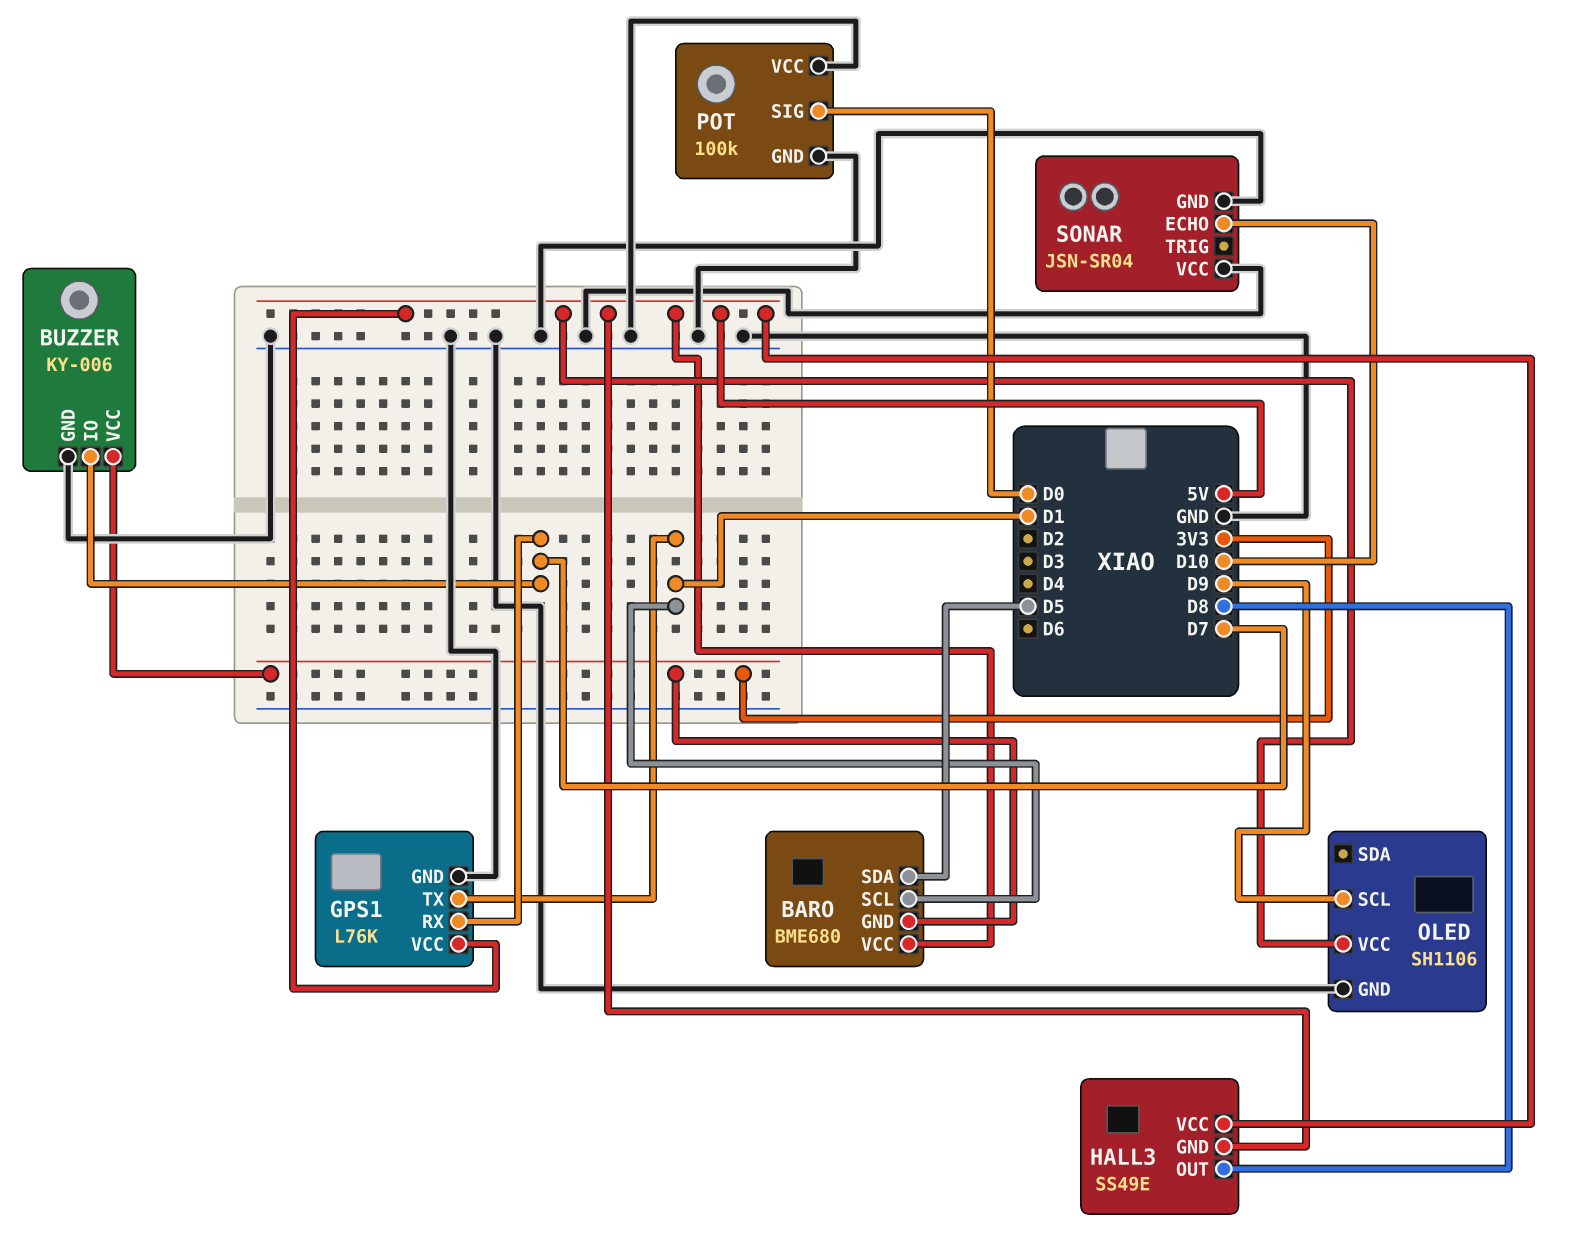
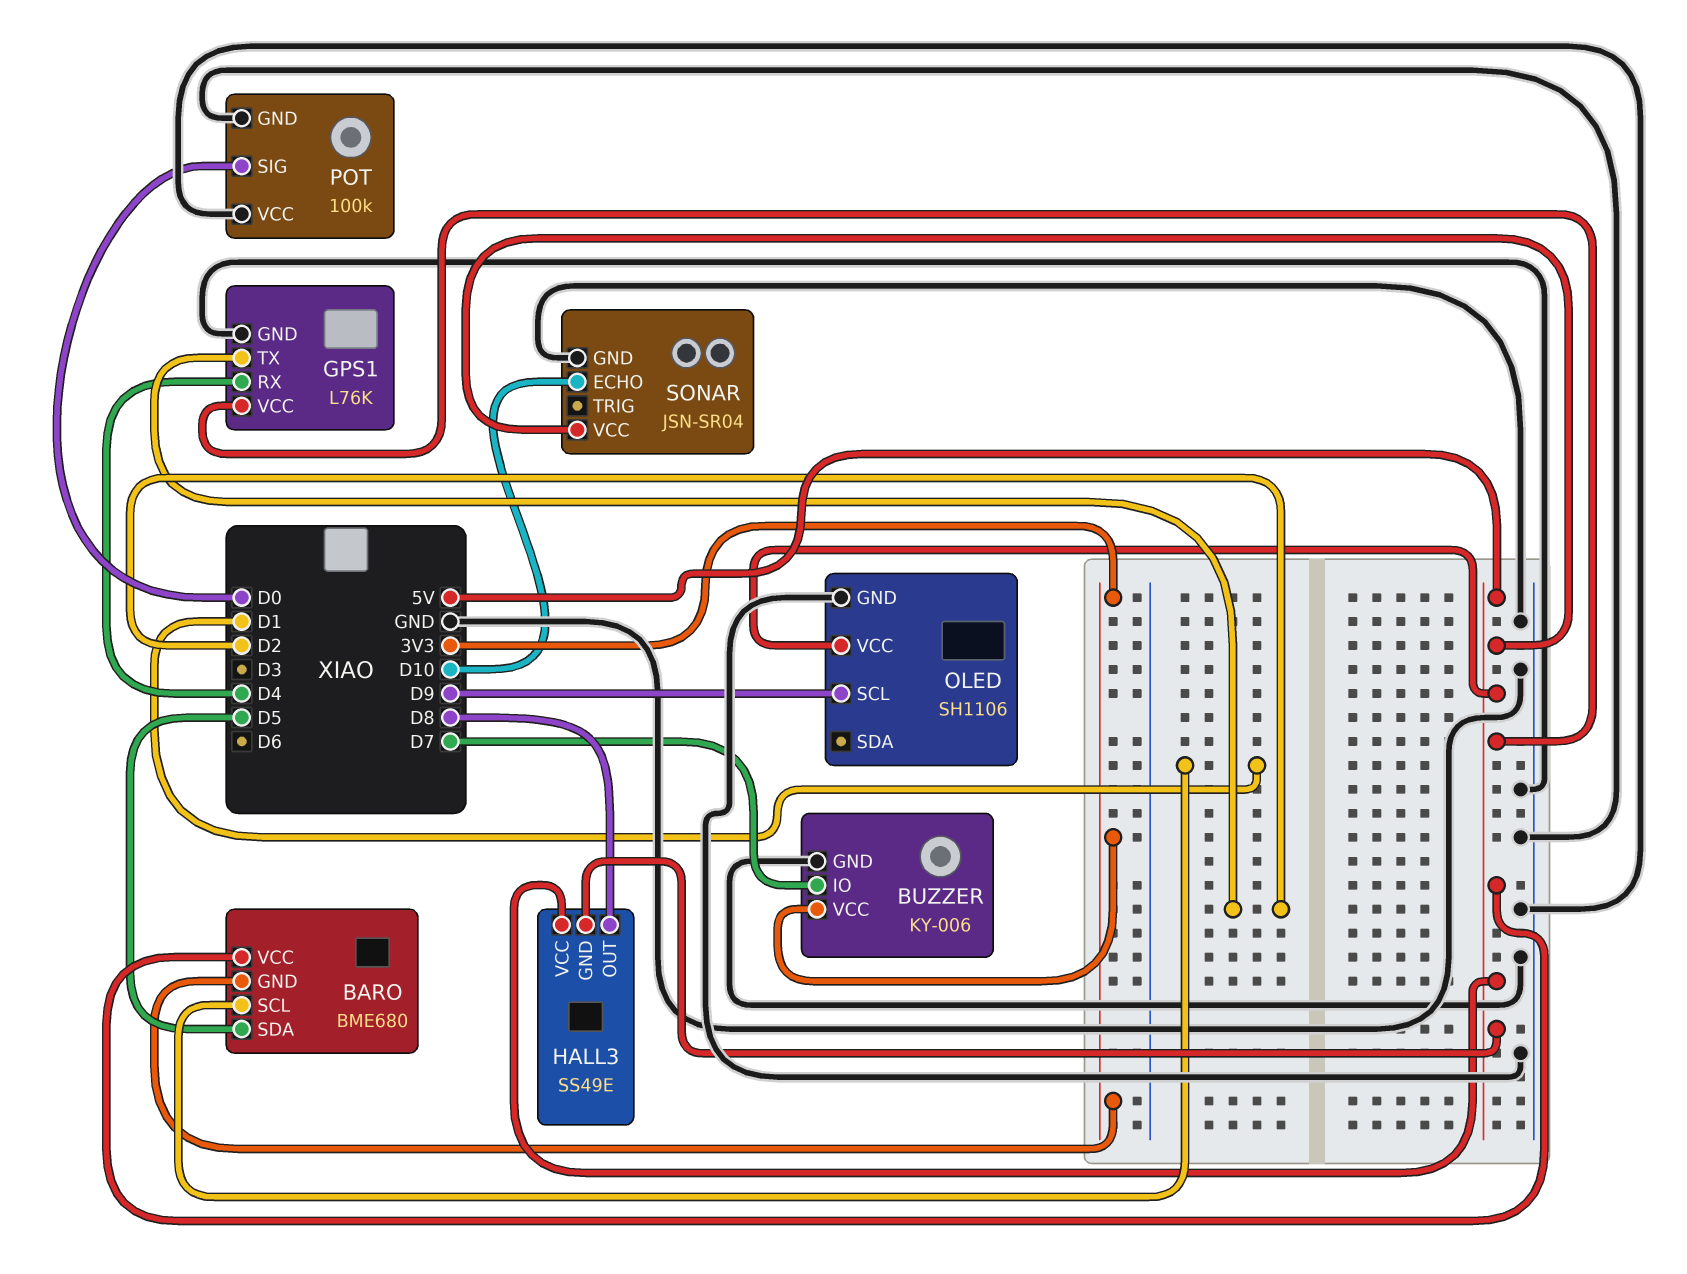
GPS1 pin RX: D7 -> D4
GPS1 pin TX: D1 -> D2
SONAR pin VCC: GND -> 5V

